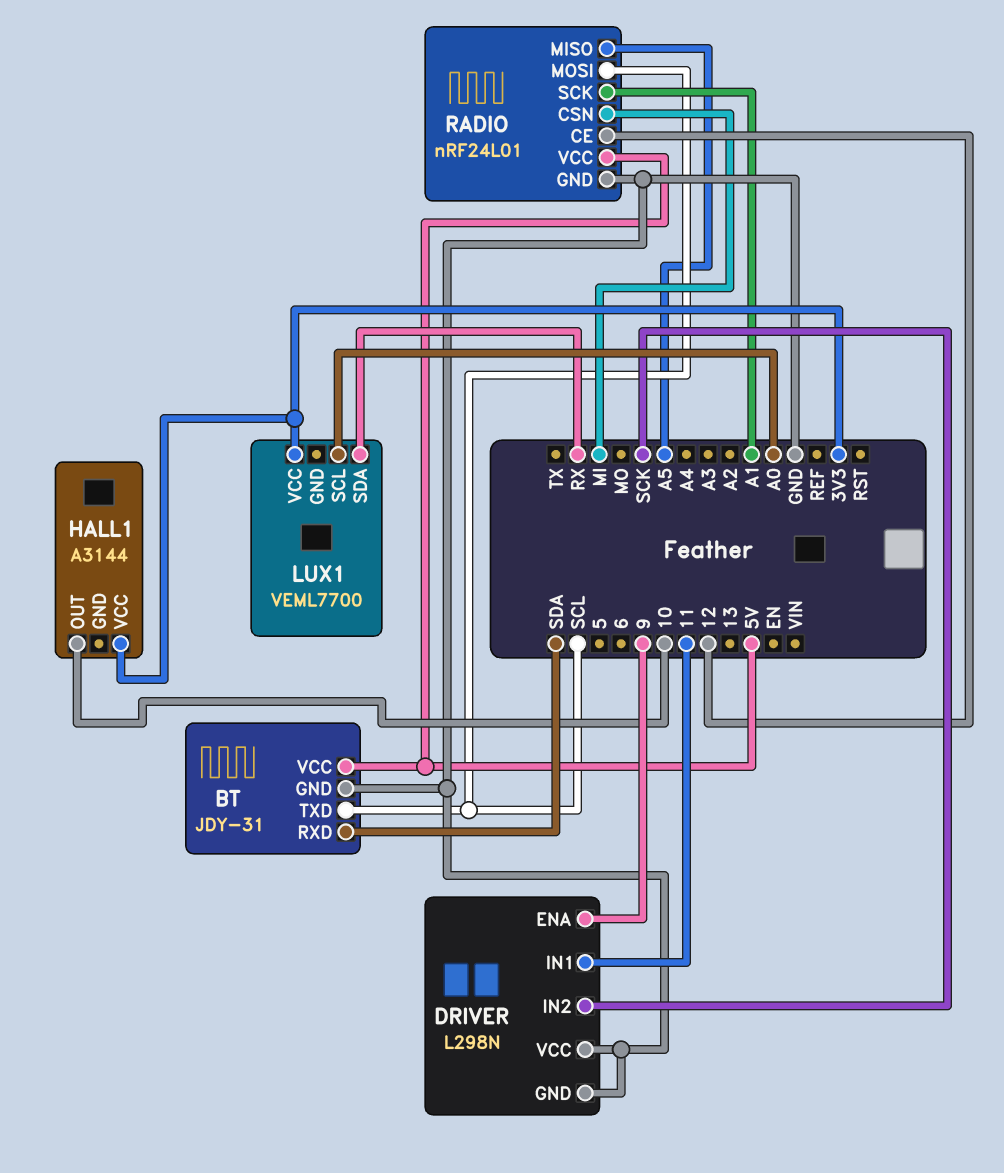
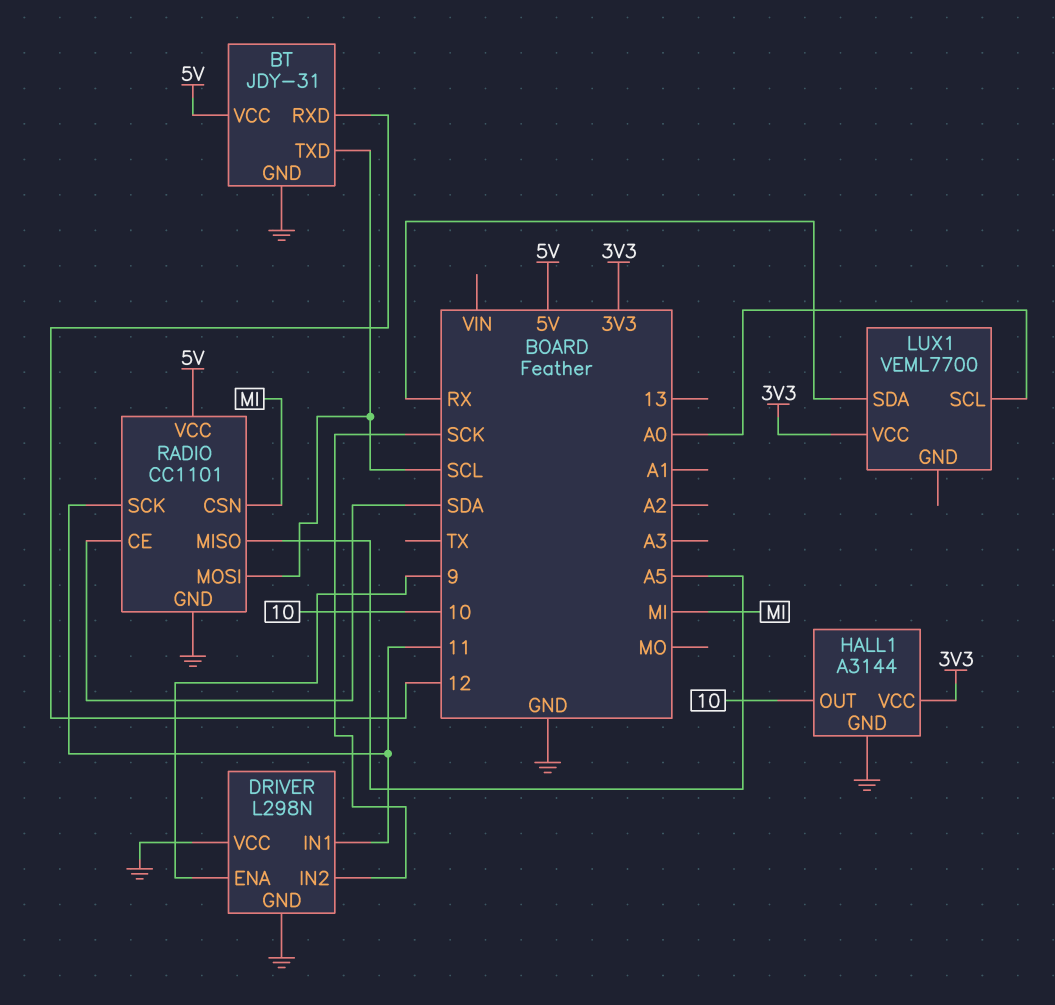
BT pin RXD: SDA -> 12
HALL1 pin GND: none -> GND
RADIO: nRF24L01 -> CC1101
RADIO pin CE: 12 -> SDA
RADIO pin SCK: A1 -> 11

